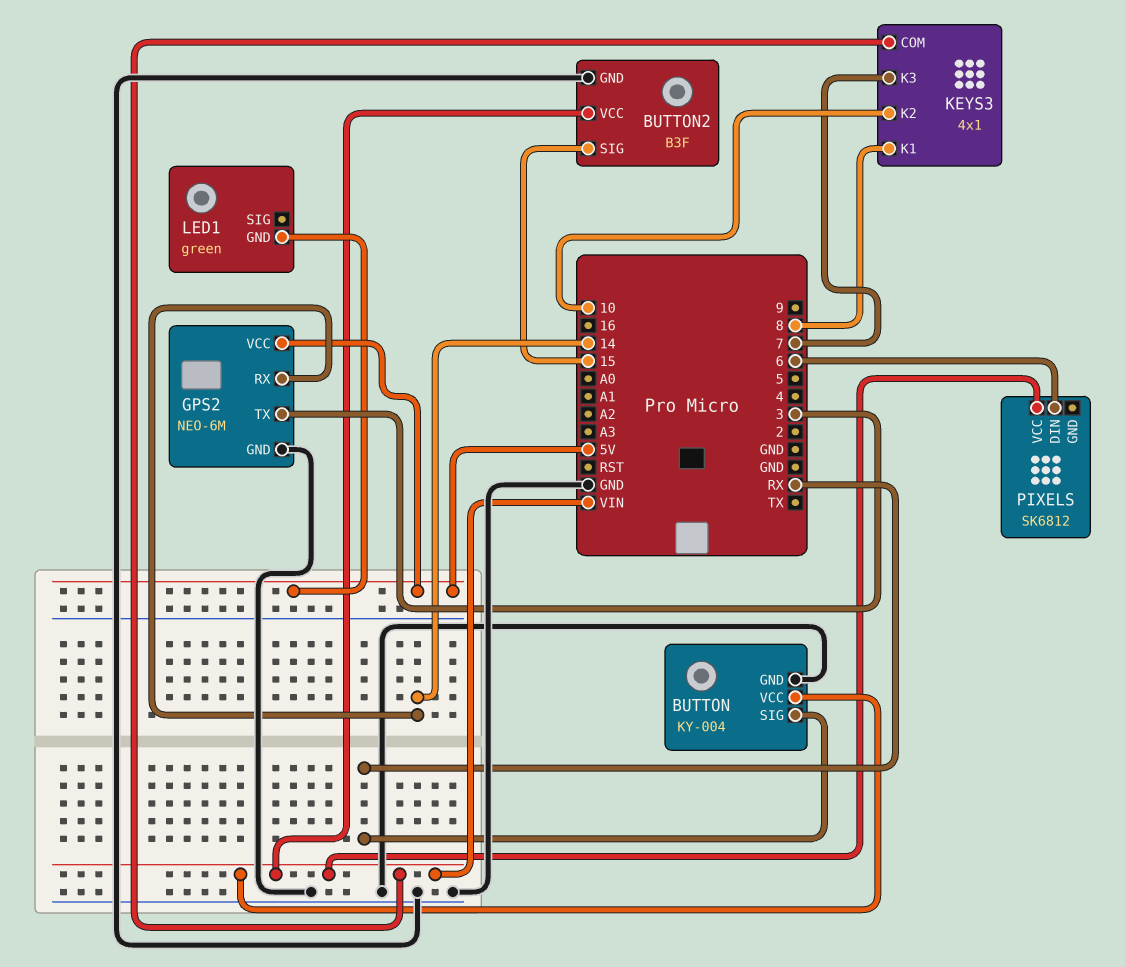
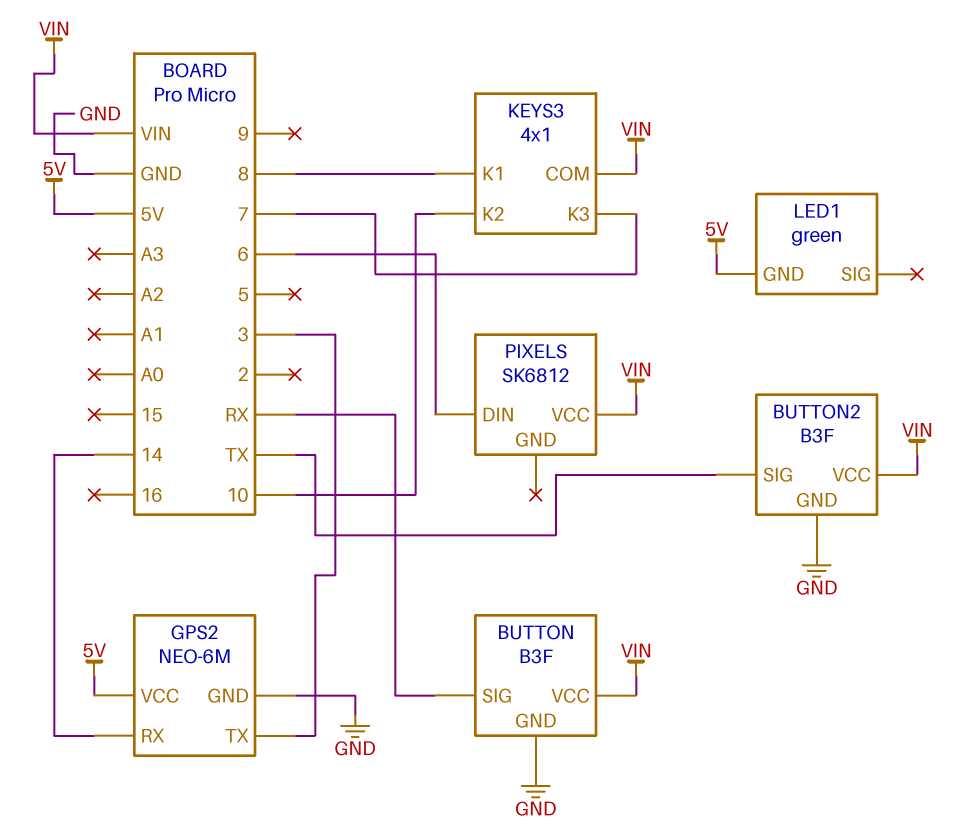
BUTTON: KY-004 -> B3F
BUTTON2 pin SIG: 15 -> TX

